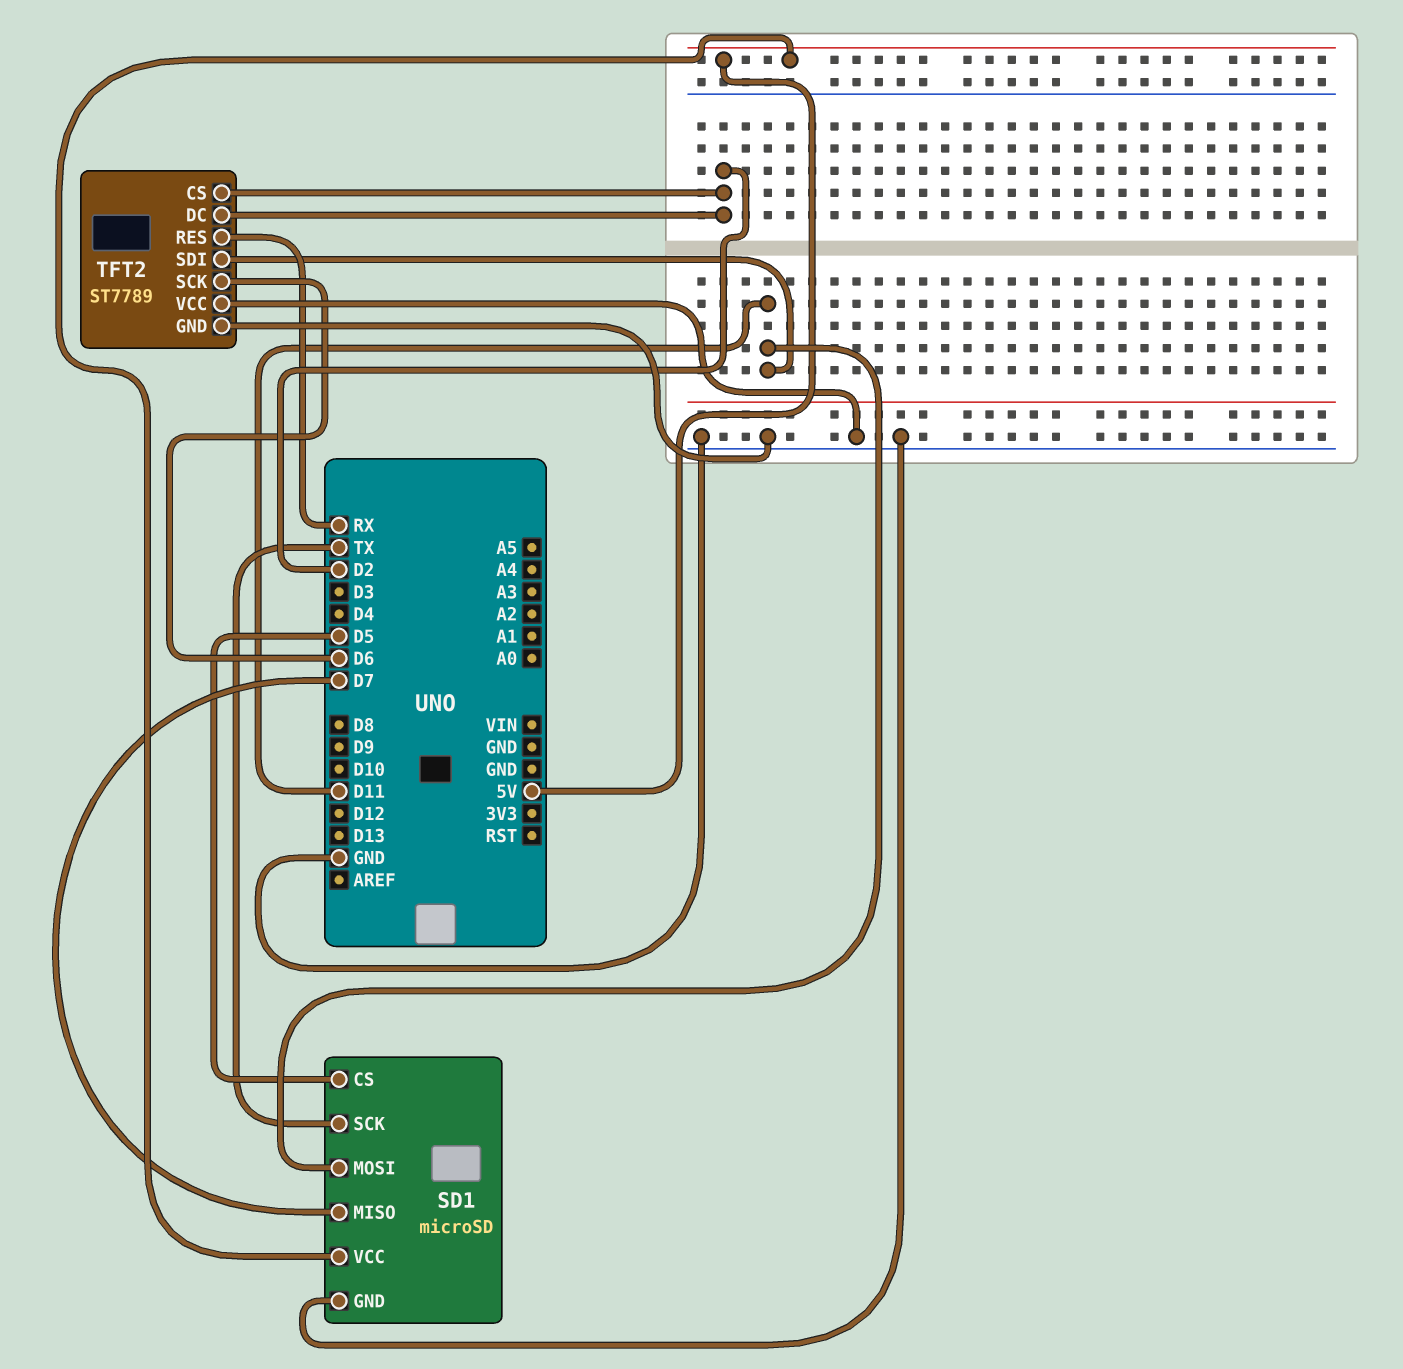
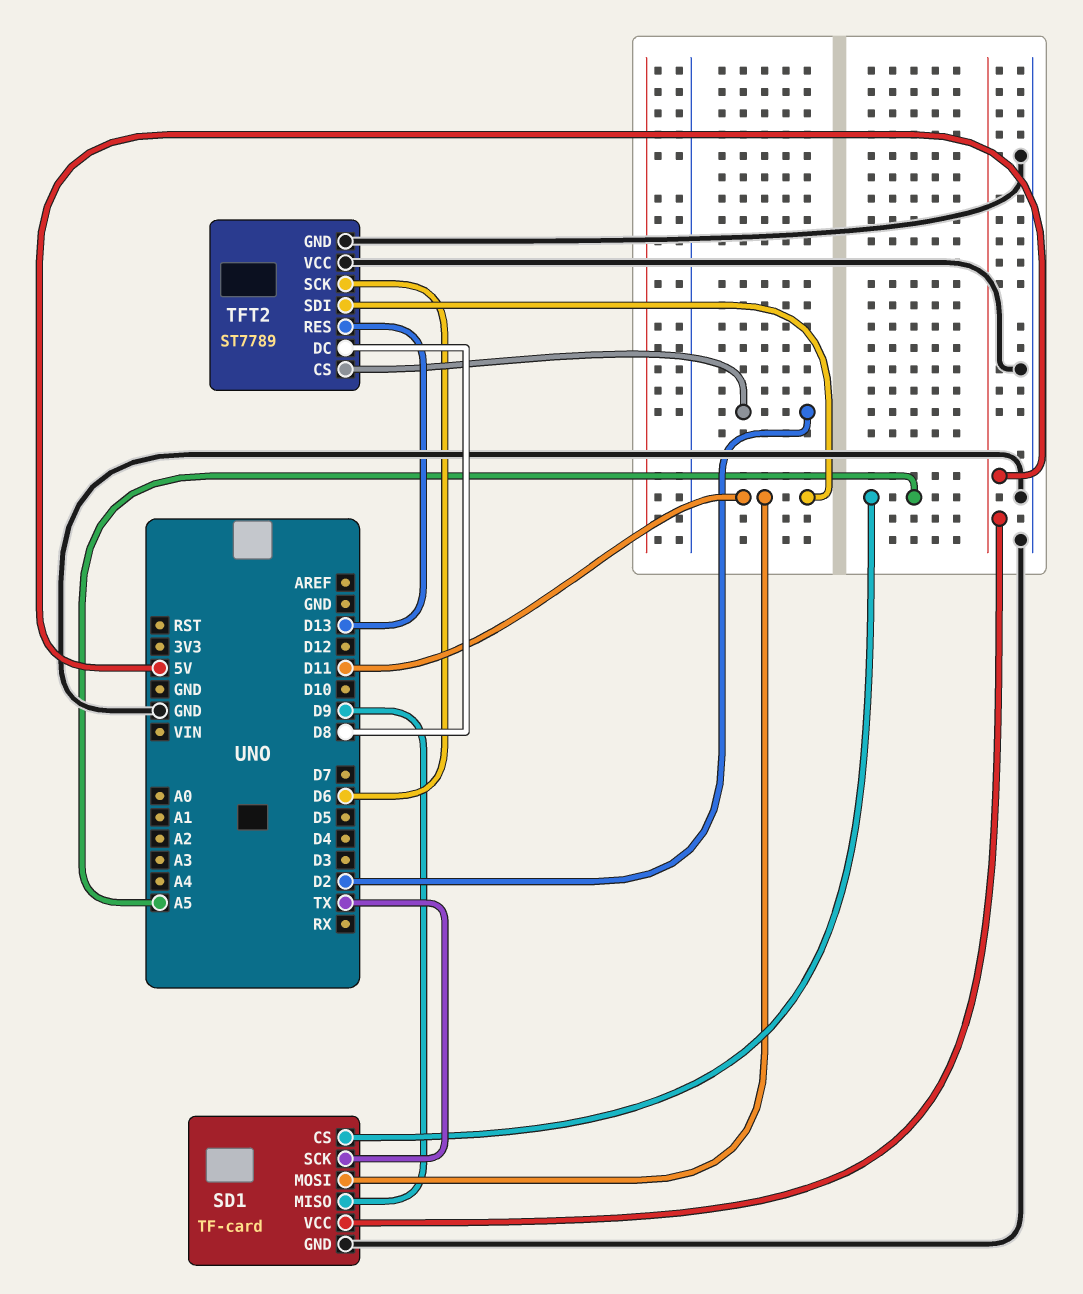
SD1: microSD -> TF-card
SD1 pin CS: D5 -> A5
SD1 pin MISO: D7 -> D9
TFT2 pin DC: D2 -> D8
TFT2 pin RES: RX -> D13

